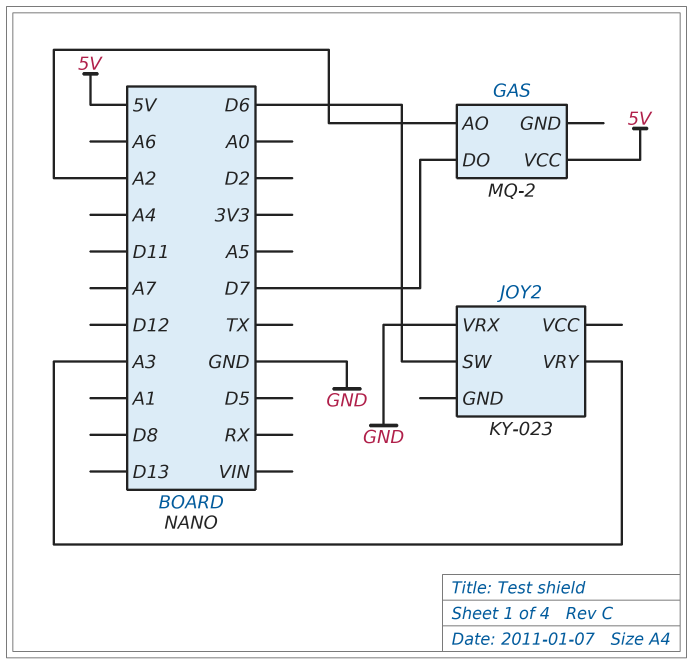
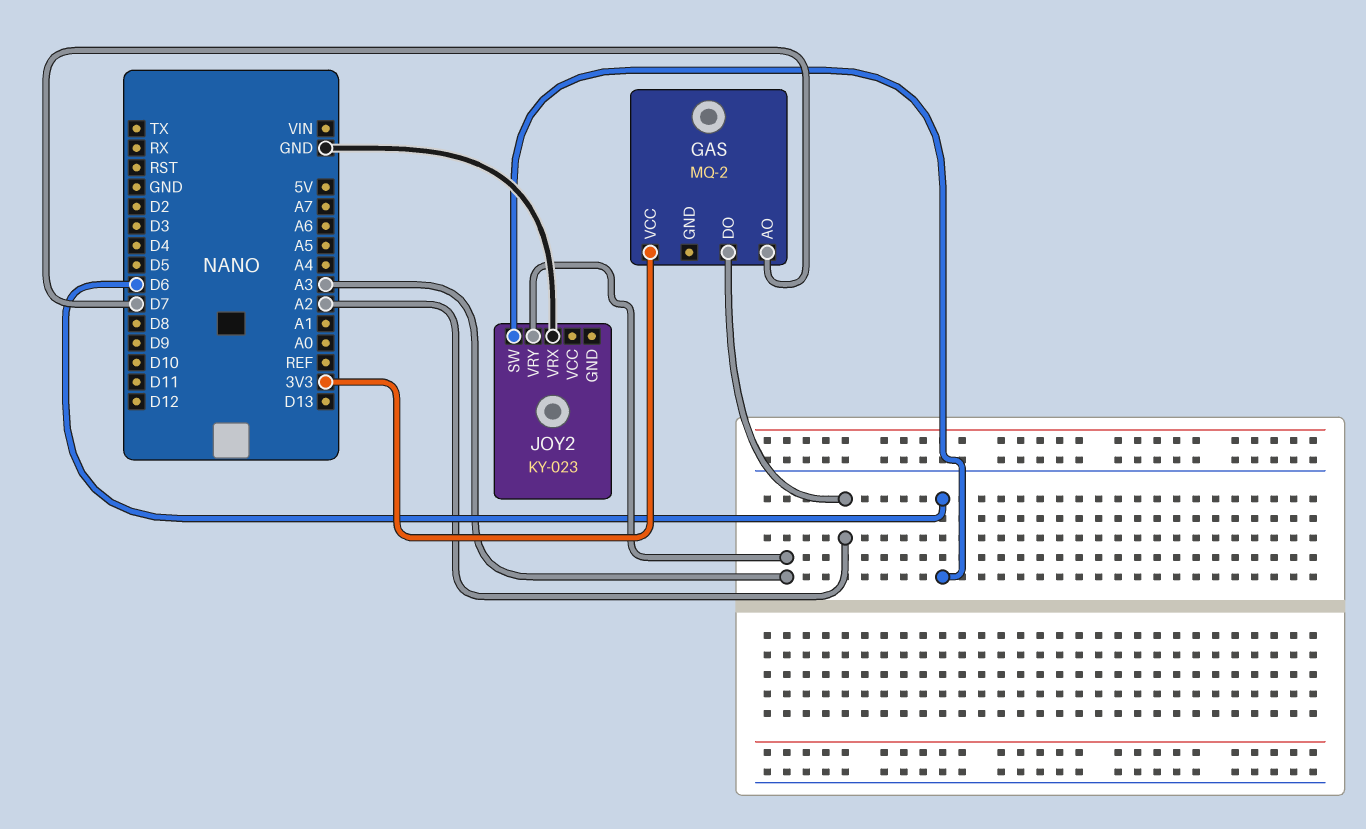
GAS pin AO: A2 -> D7
GAS pin DO: D7 -> A2
GAS pin VCC: 5V -> 3V3

